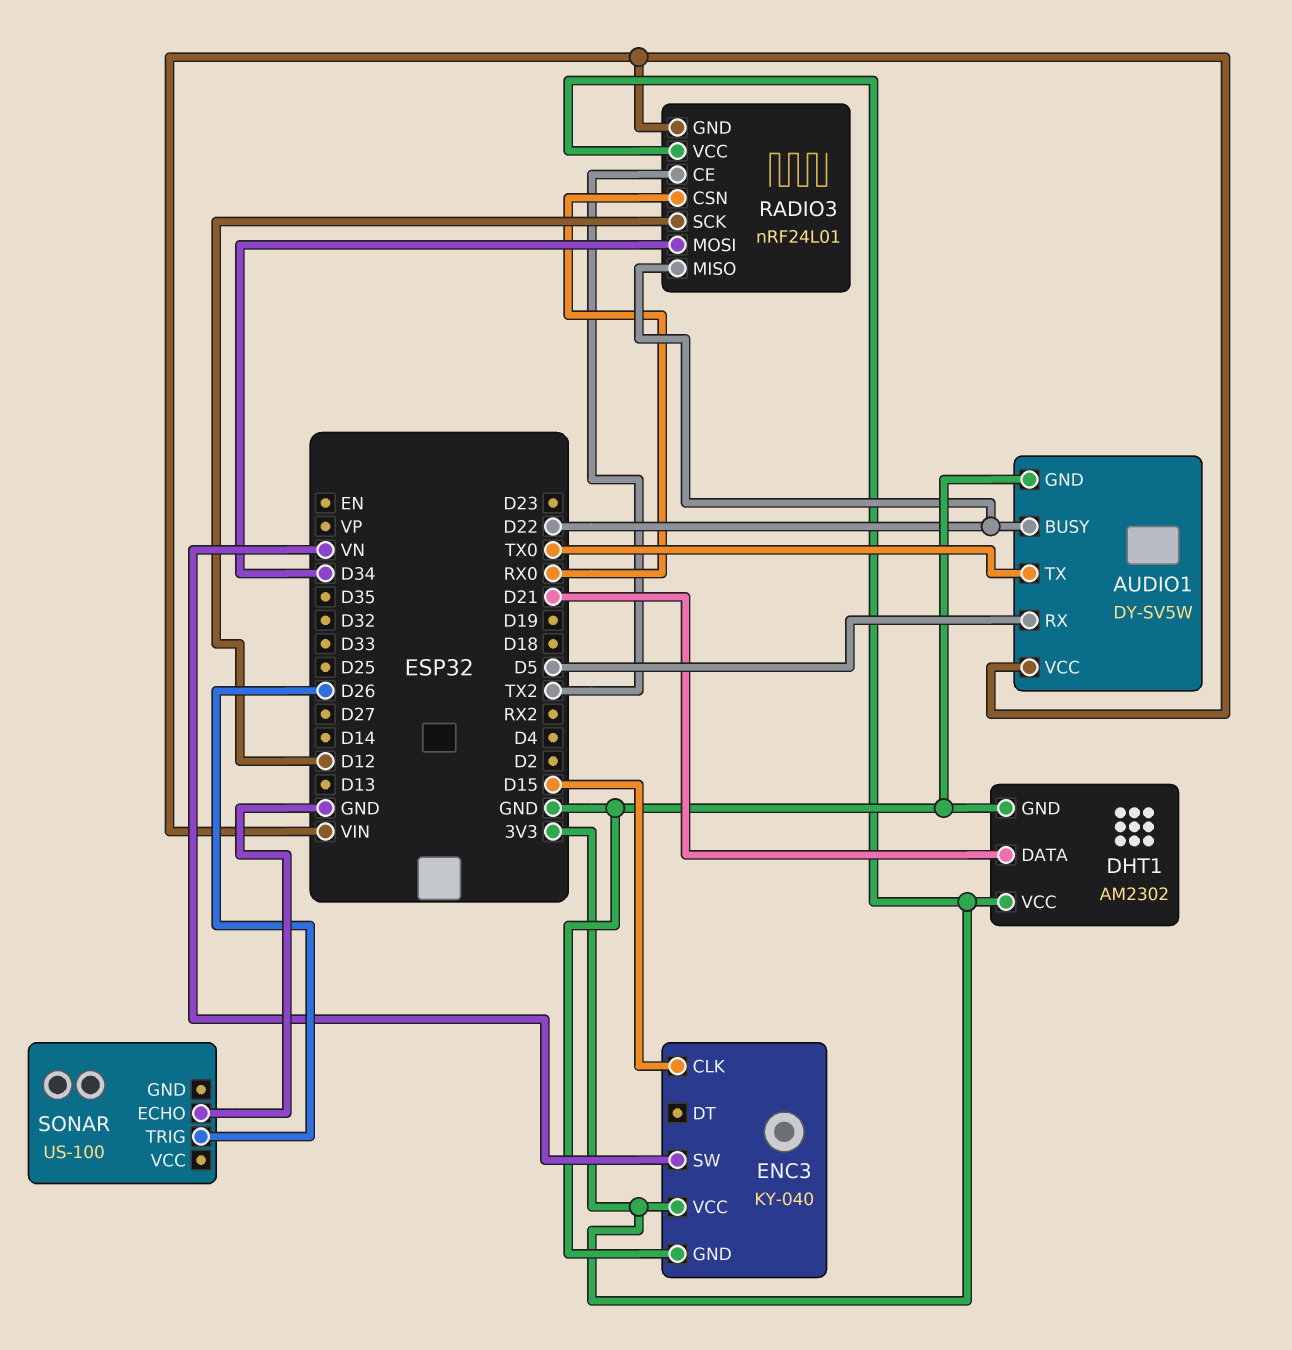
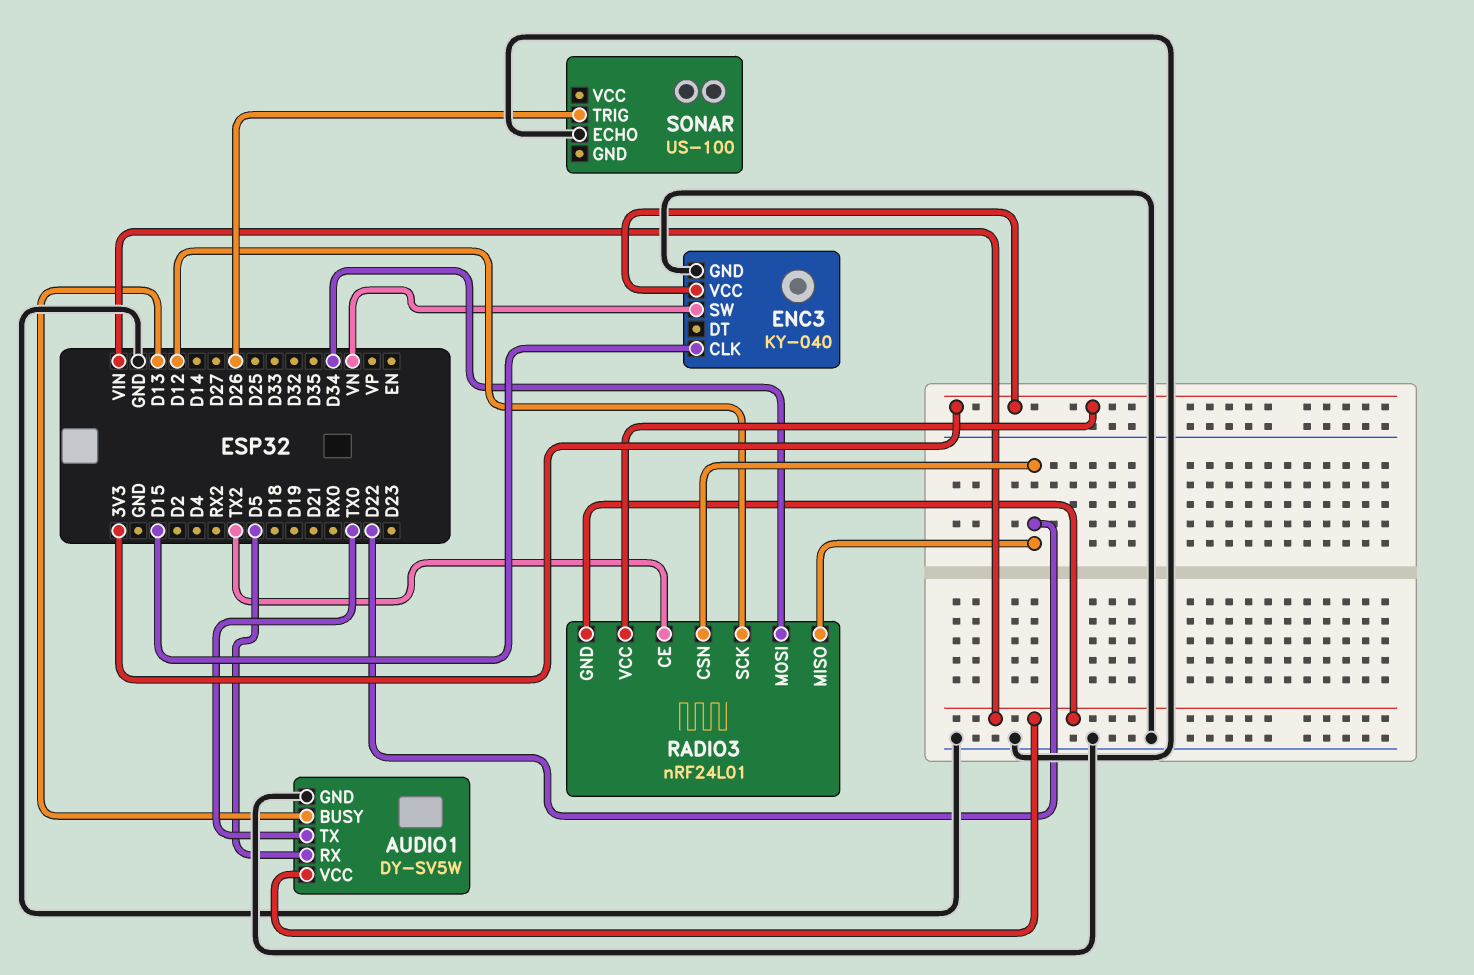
AUDIO1 pin BUSY: D22 -> D13
DHT1: AM2302 -> none
DHT1 pin DATA: D21 -> none
DHT1 pin GND: GND -> none
DHT1 pin VCC: 3V3 -> none
RADIO3 pin CSN: RX0 -> D22

